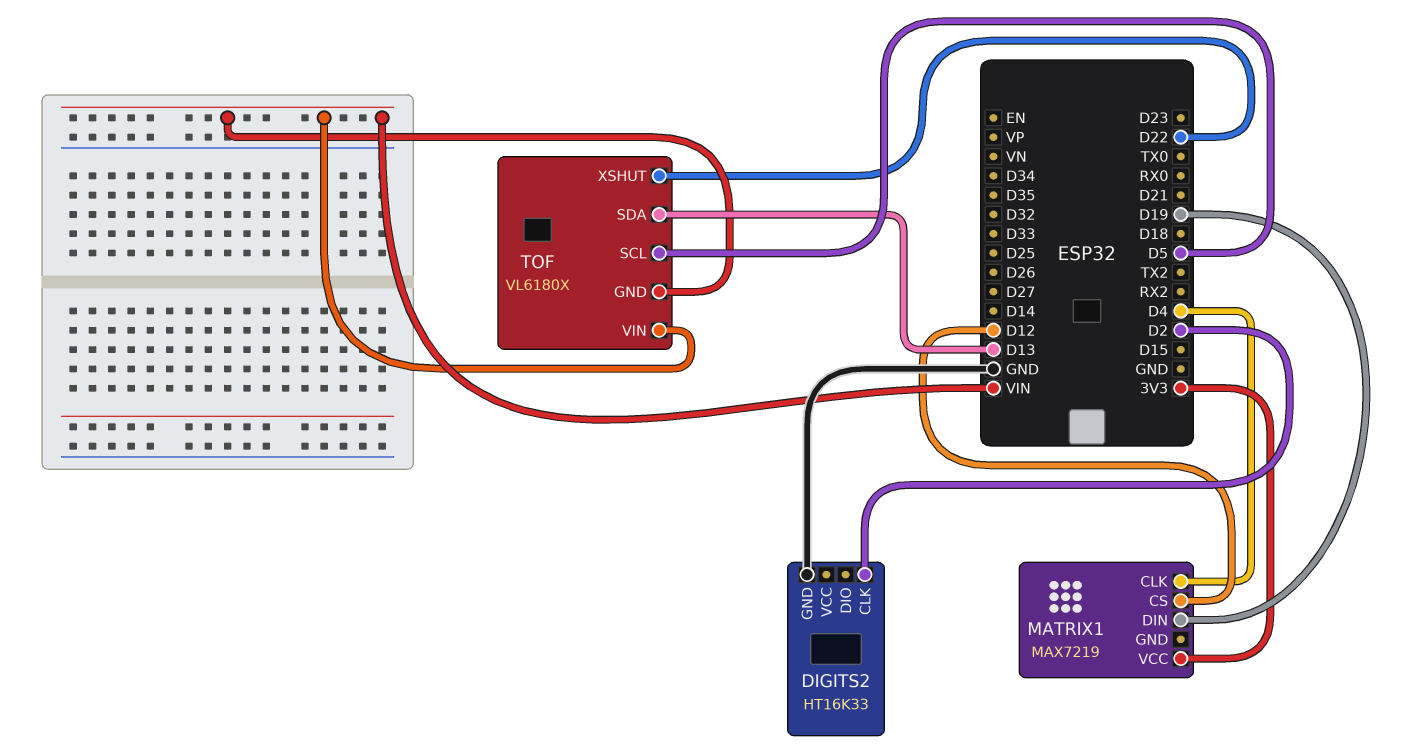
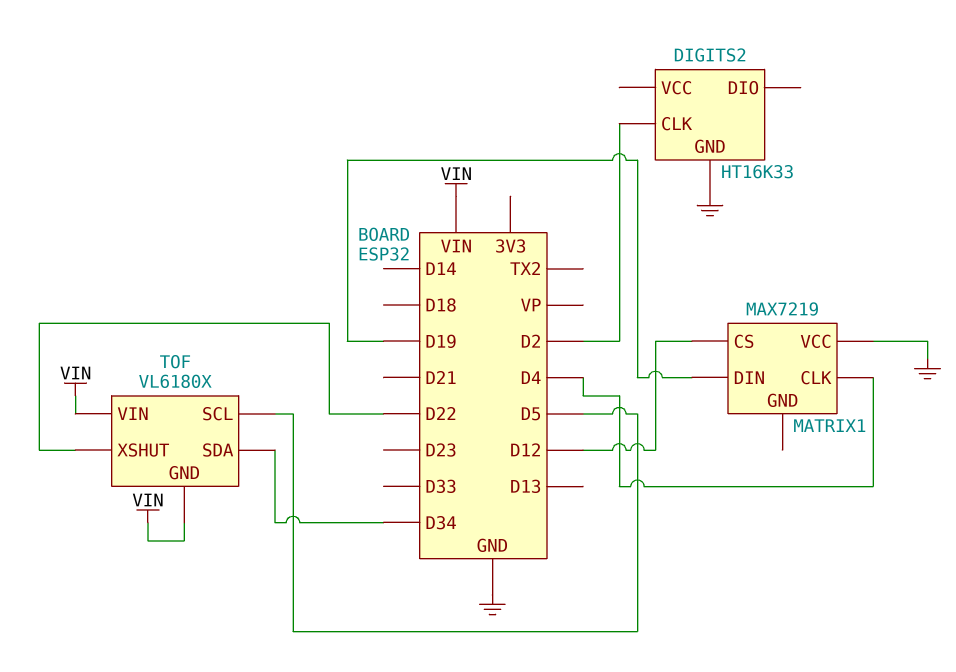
MATRIX1 pin VCC: 3V3 -> GND
TOF pin SDA: D13 -> D34

